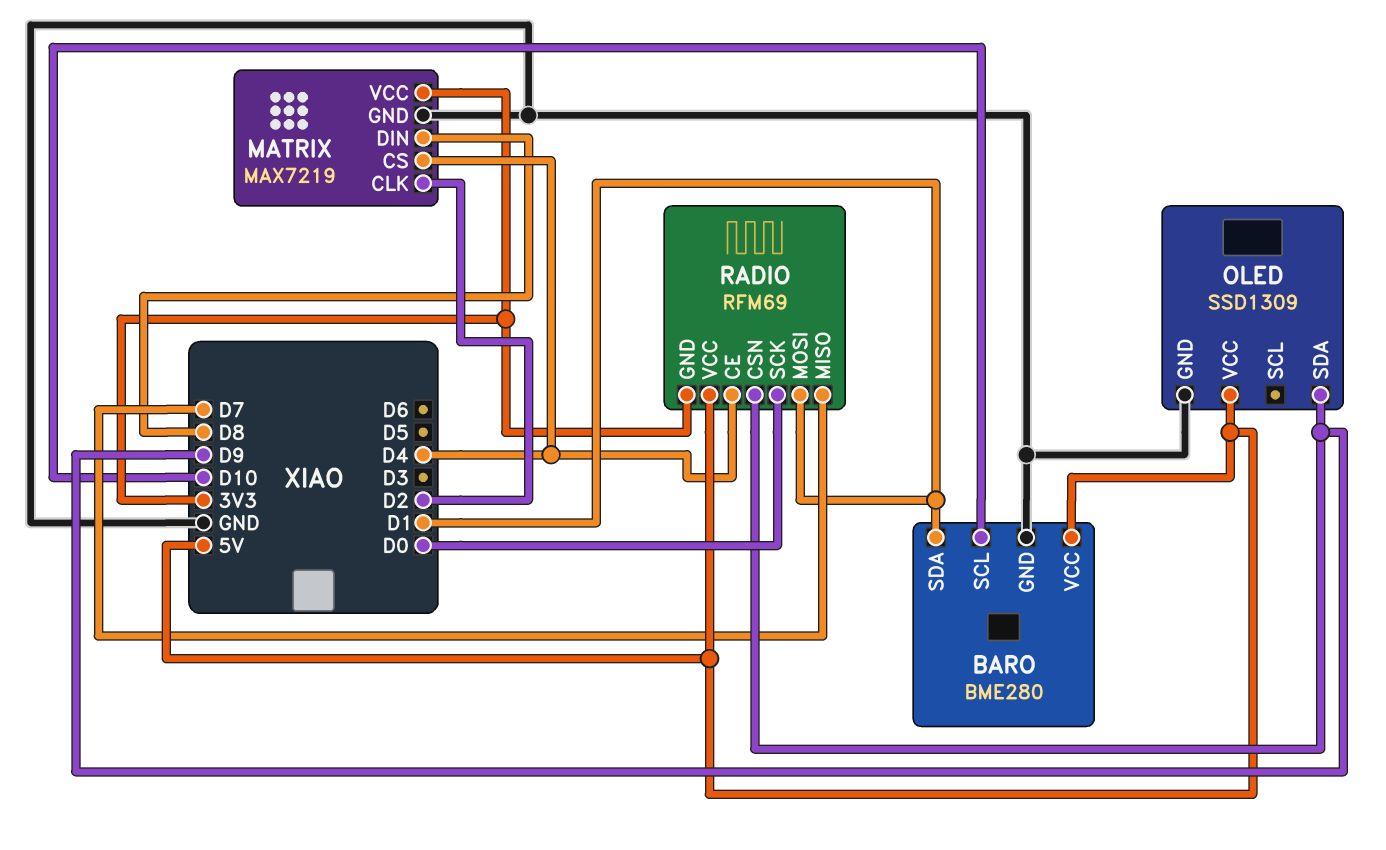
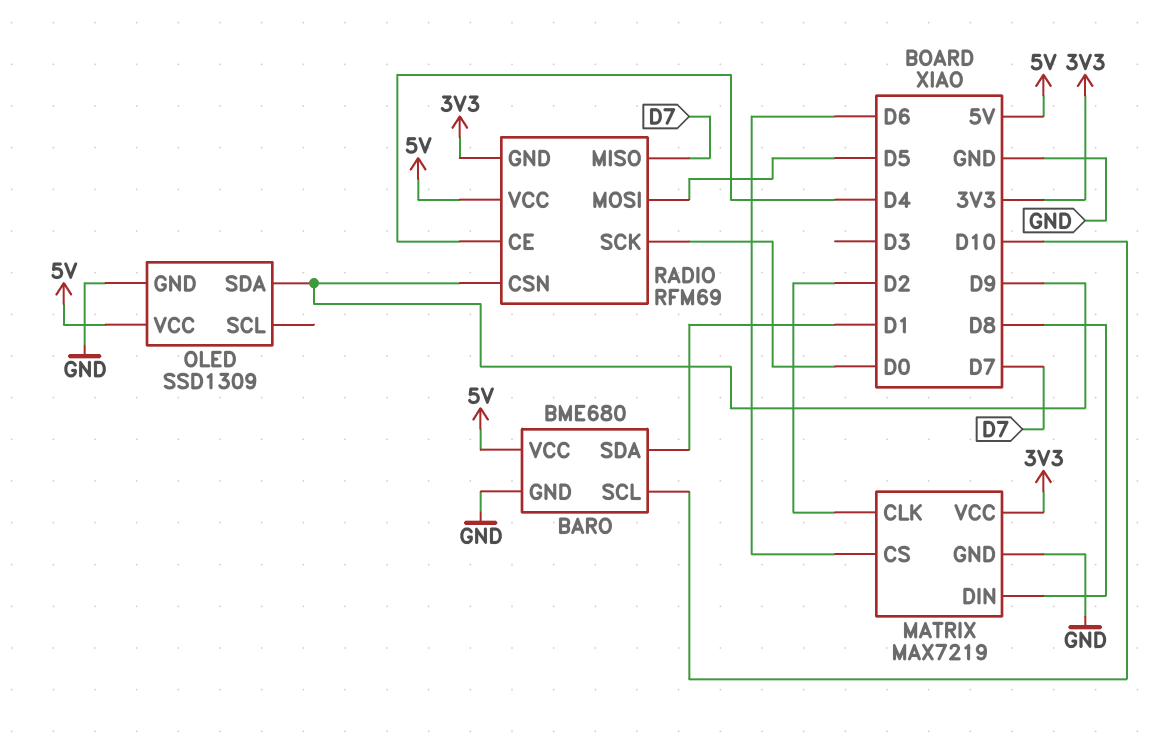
BARO: BME280 -> BME680
MATRIX pin CS: D4 -> D6
RADIO pin MOSI: D1 -> D5

